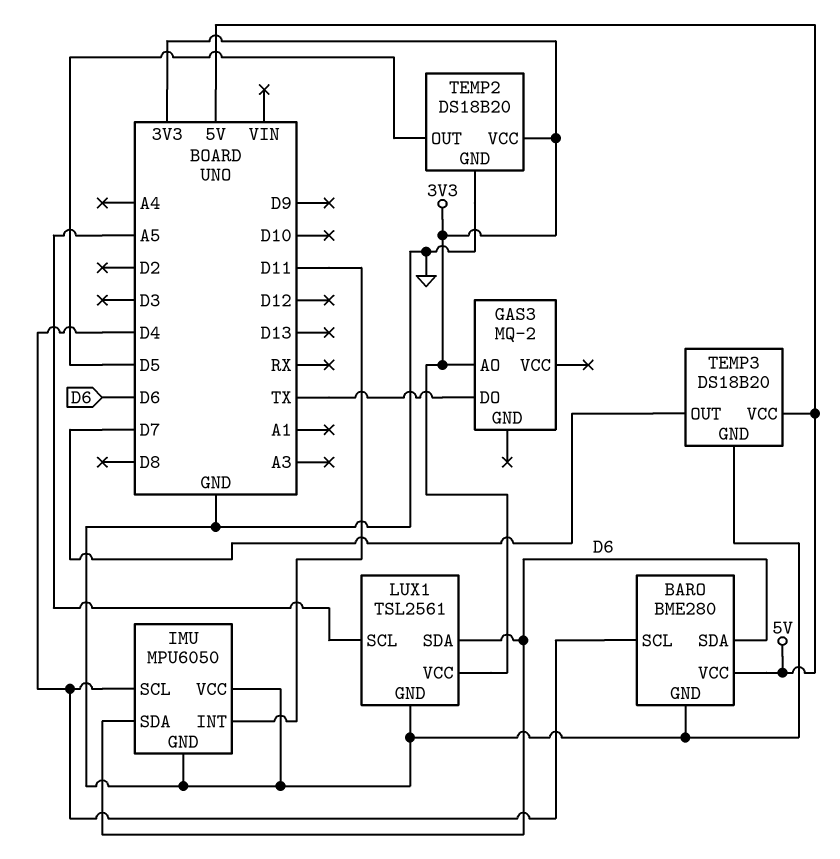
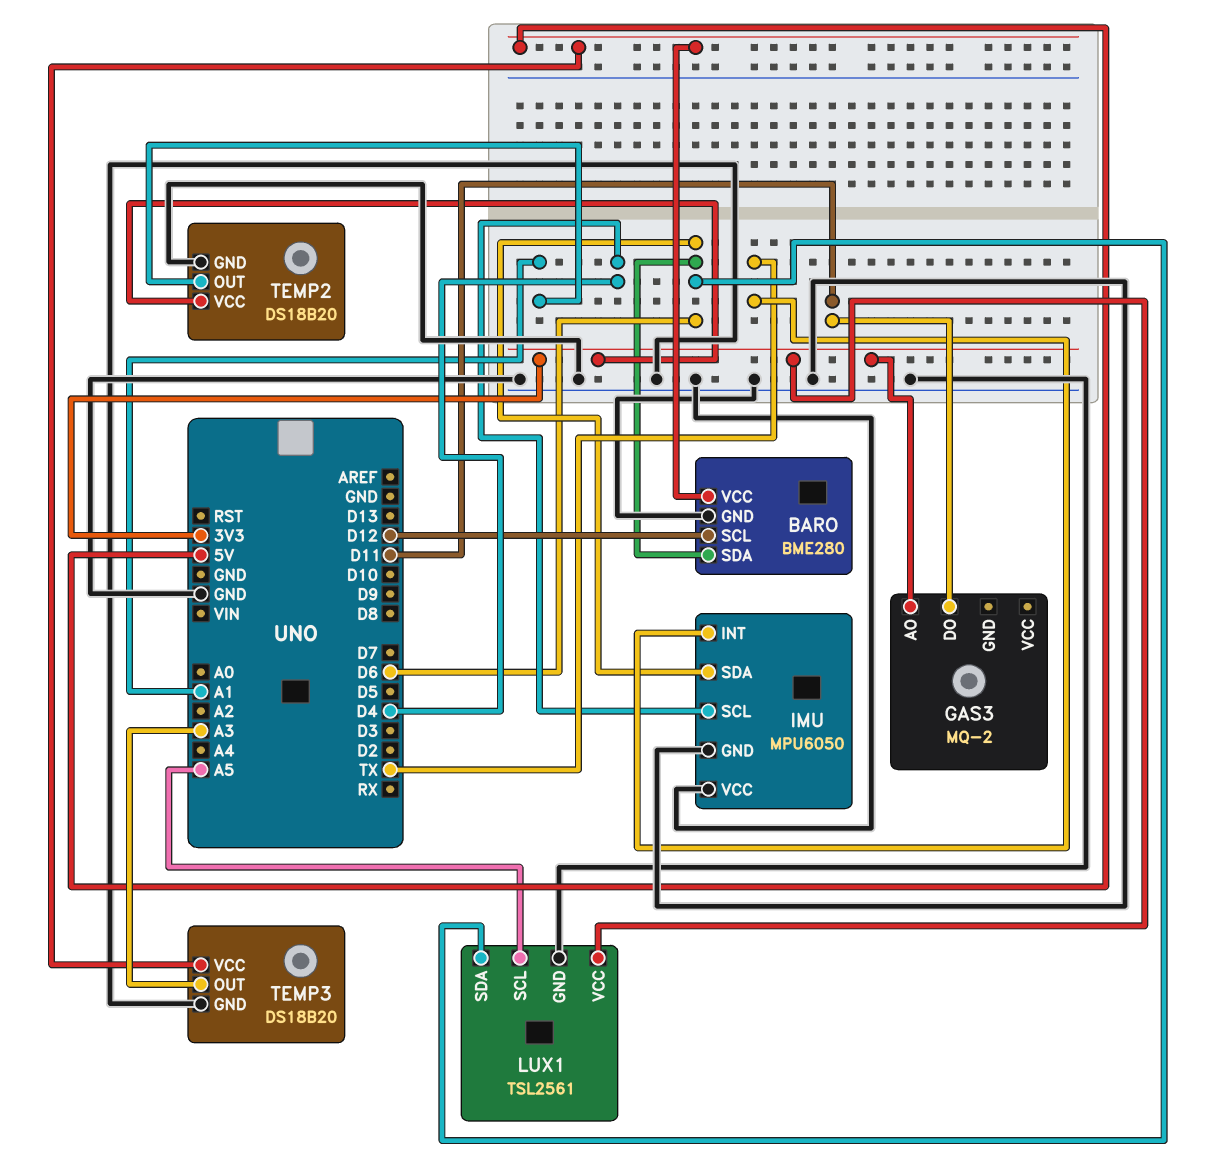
BARO pin SCL: D4 -> D12
GAS3 pin DO: TX -> D11
IMU pin INT: D11 -> TX
TEMP2 pin OUT: D5 -> A1
TEMP3 pin OUT: D7 -> A3

